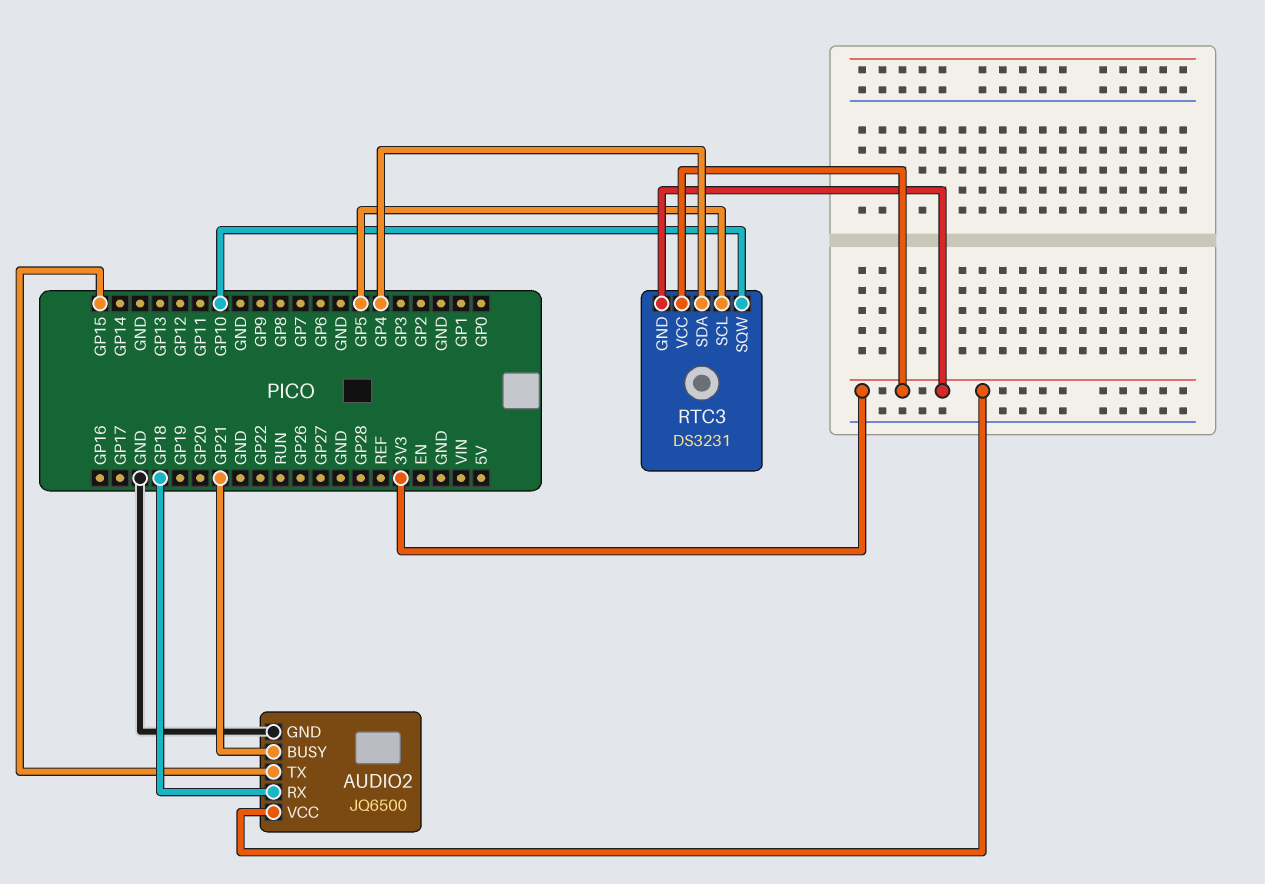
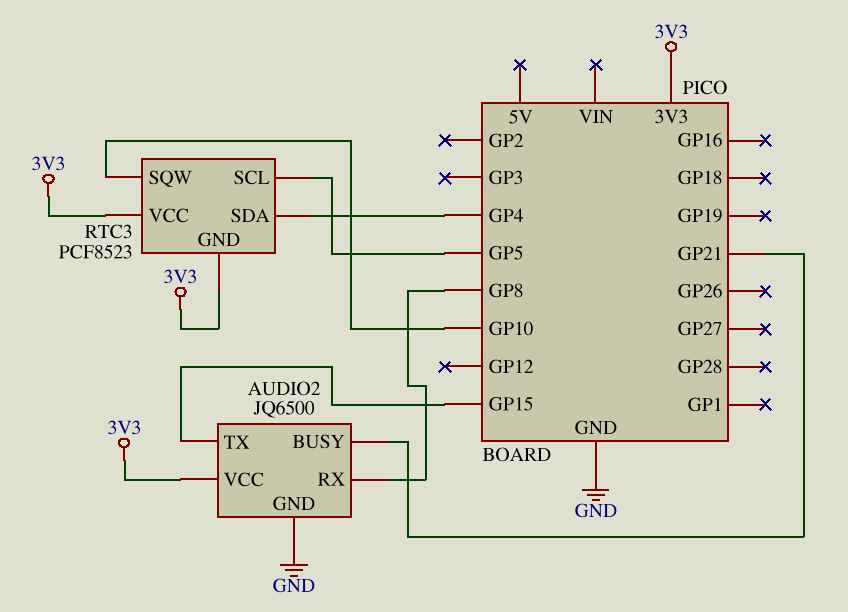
AUDIO2 pin RX: GP18 -> GP8
RTC3: DS3231 -> PCF8523

